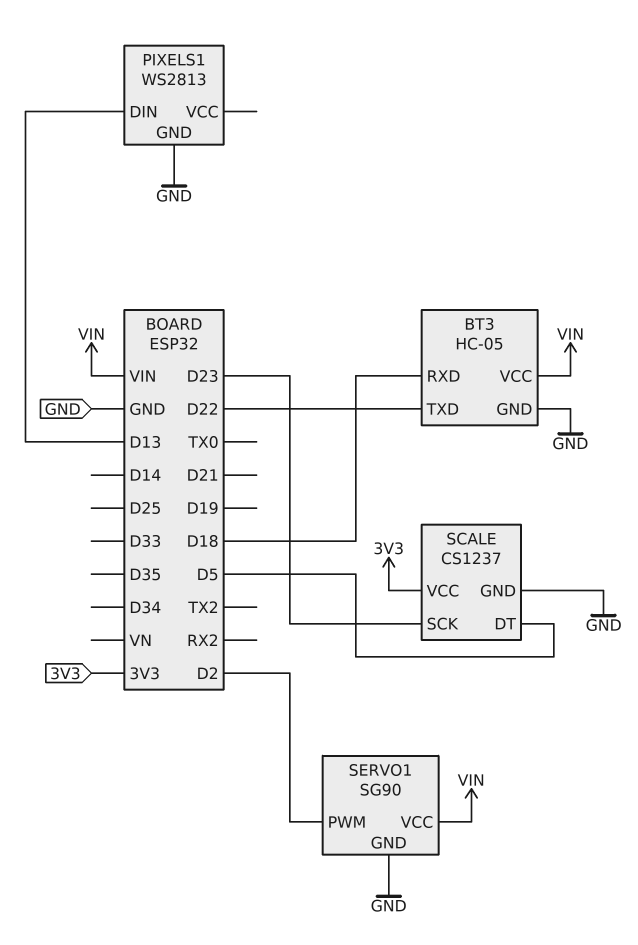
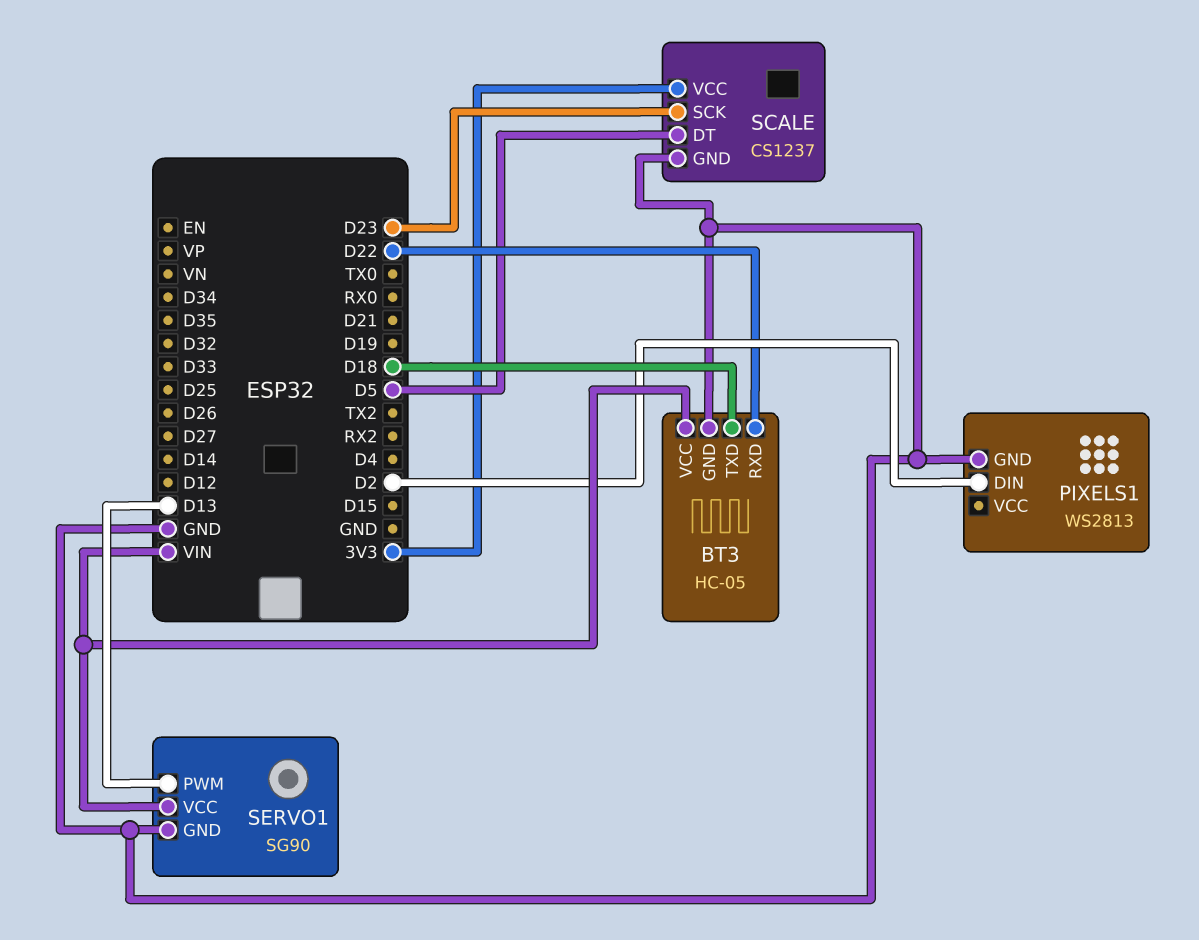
BT3 pin RXD: D18 -> D22
BT3 pin TXD: D22 -> D18
PIXELS1 pin DIN: D13 -> D2
SERVO1 pin PWM: D2 -> D13

